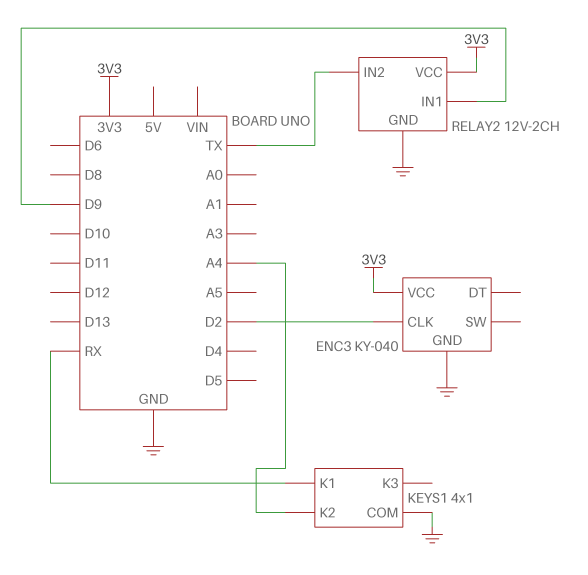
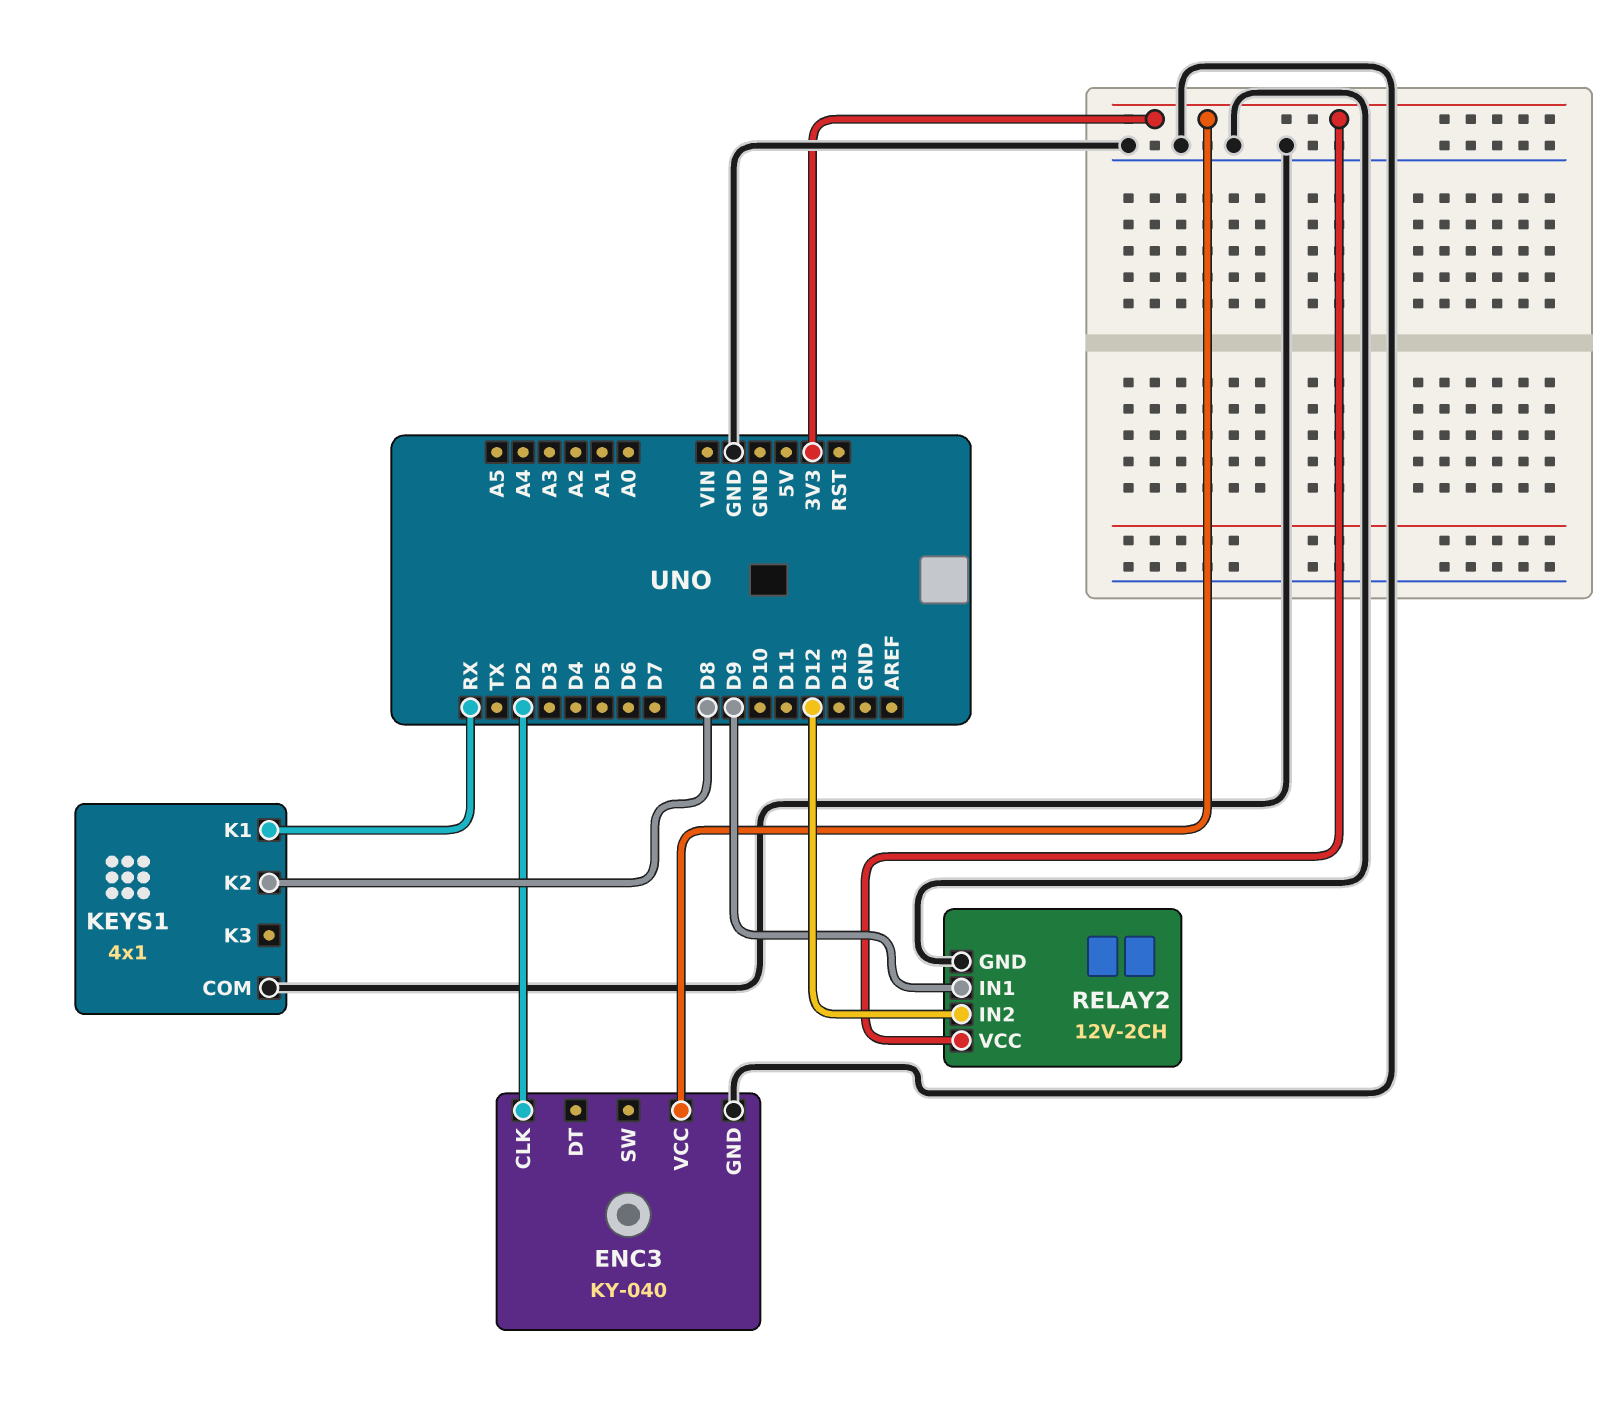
KEYS1 pin K2: A4 -> D8
RELAY2 pin IN2: TX -> D12

